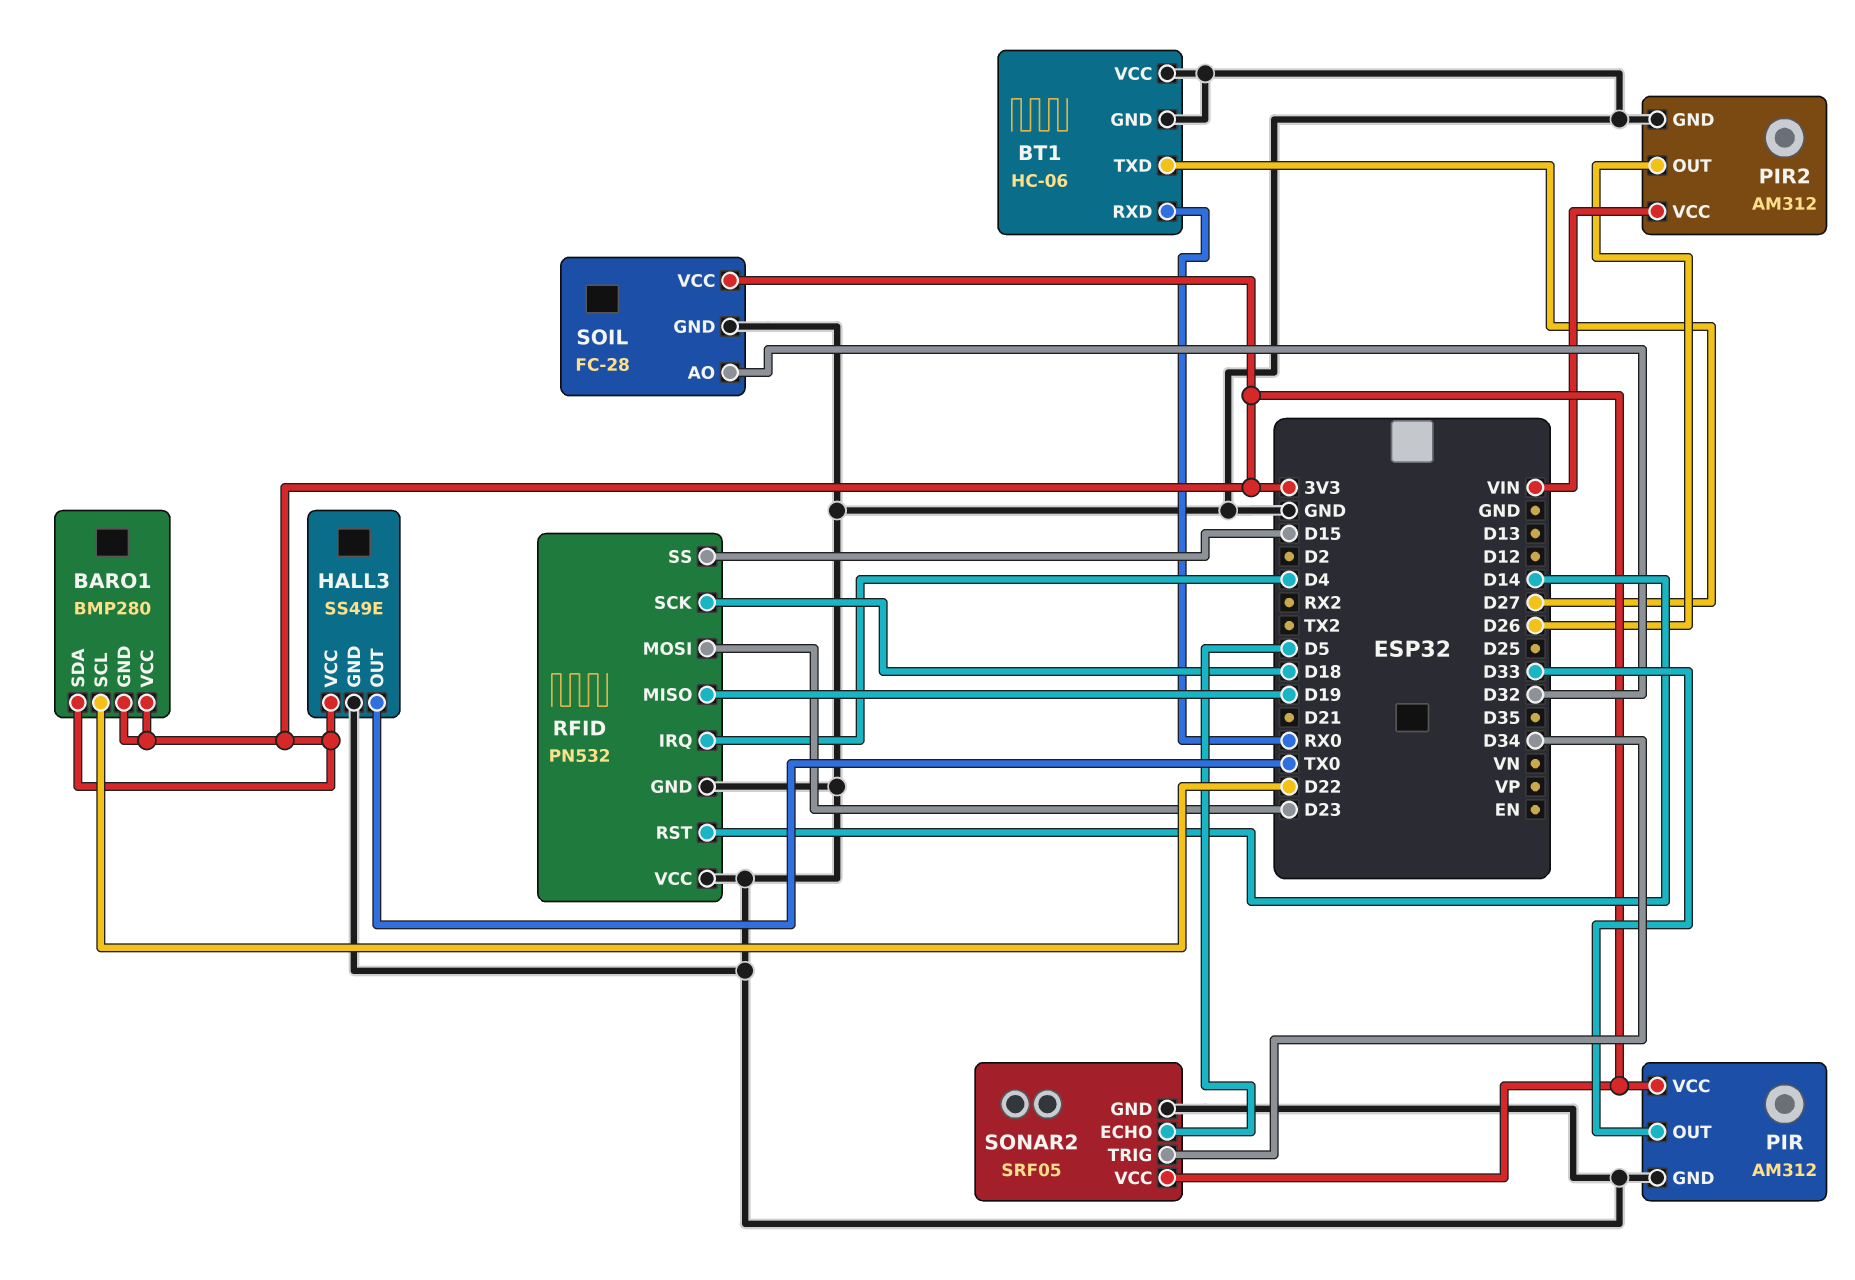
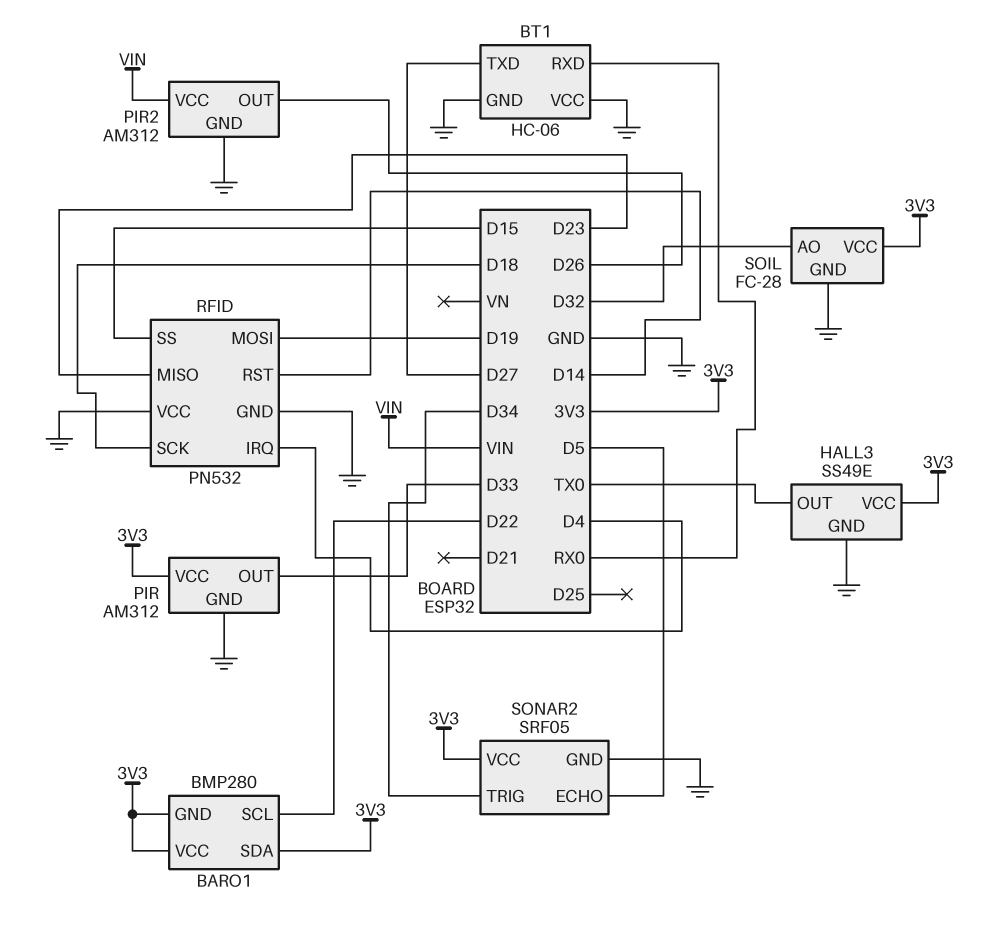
RFID pin MISO: D19 -> D23
RFID pin MOSI: D23 -> D19

